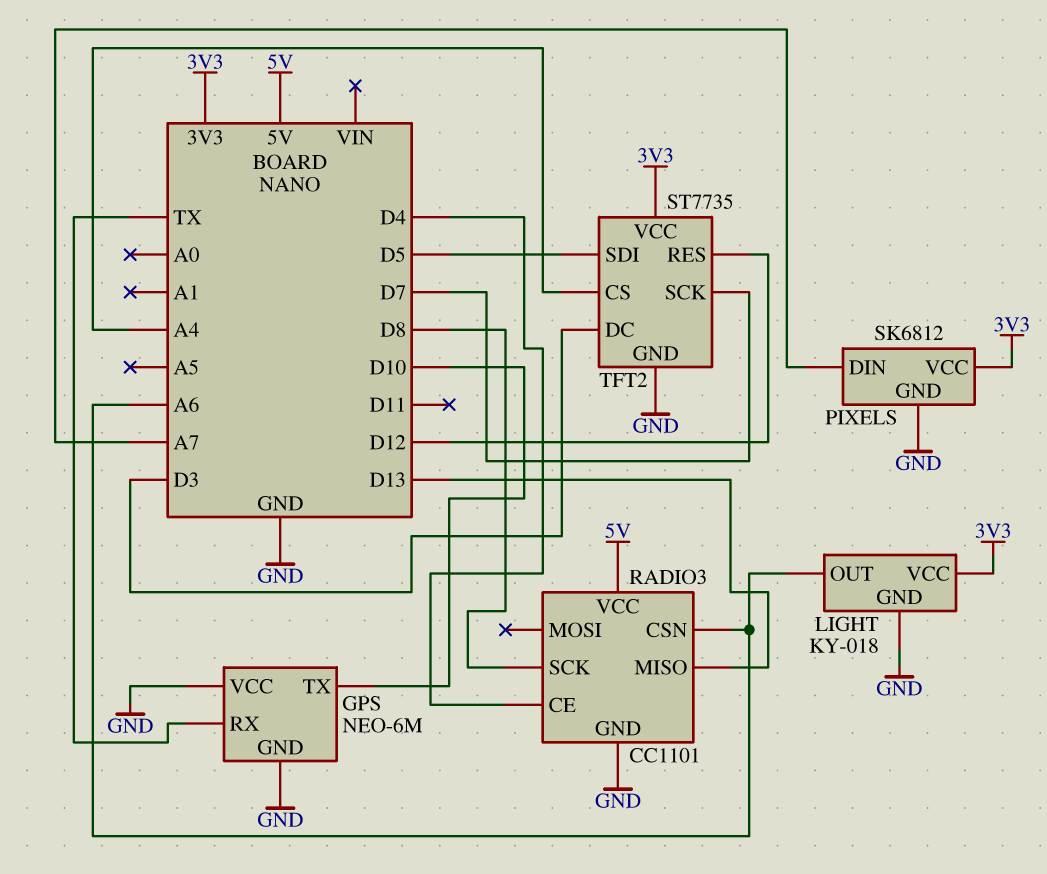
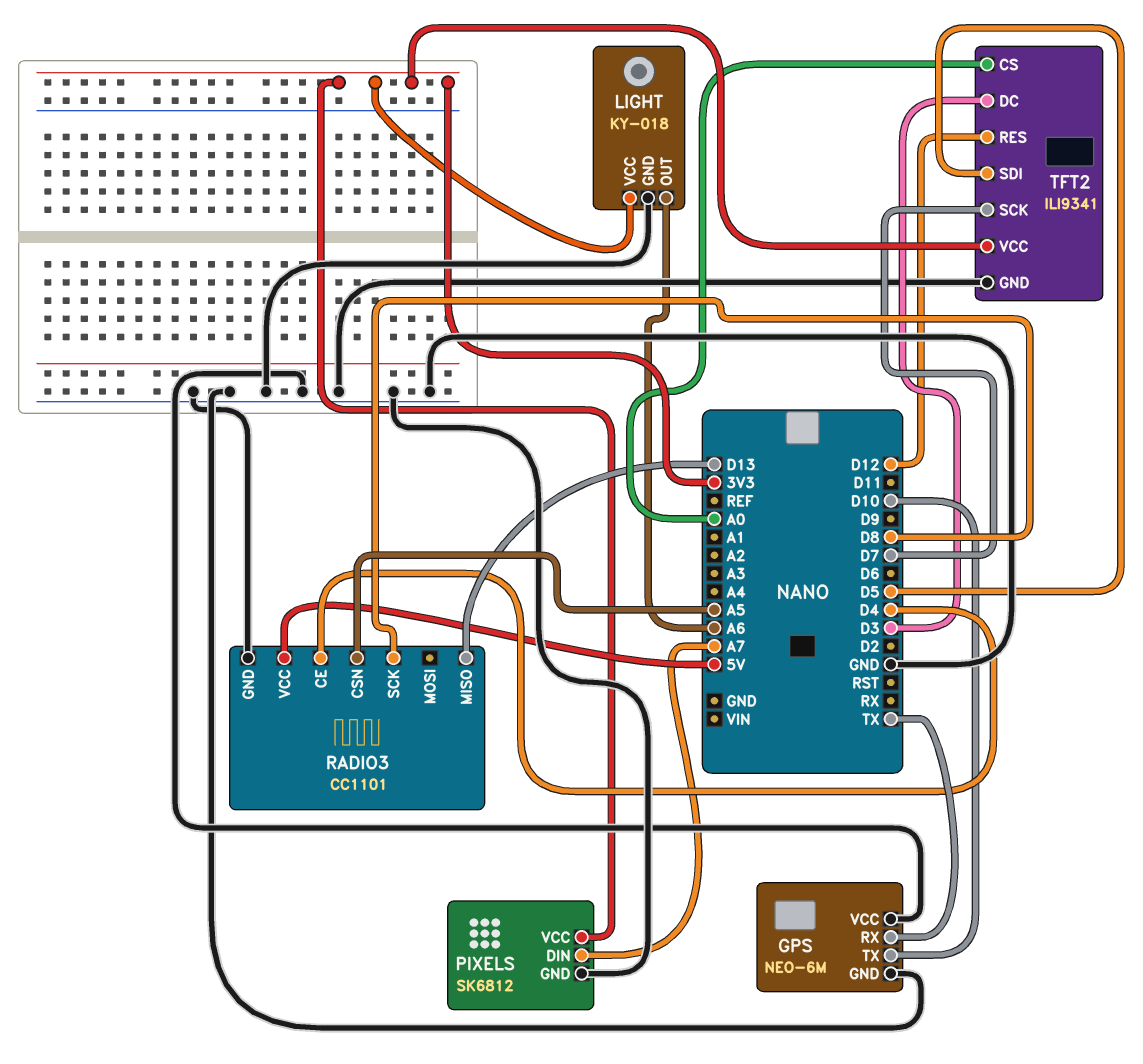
RADIO3 pin CSN: A6 -> A5
TFT2: ST7735 -> ILI9341
TFT2 pin CS: A4 -> A0

